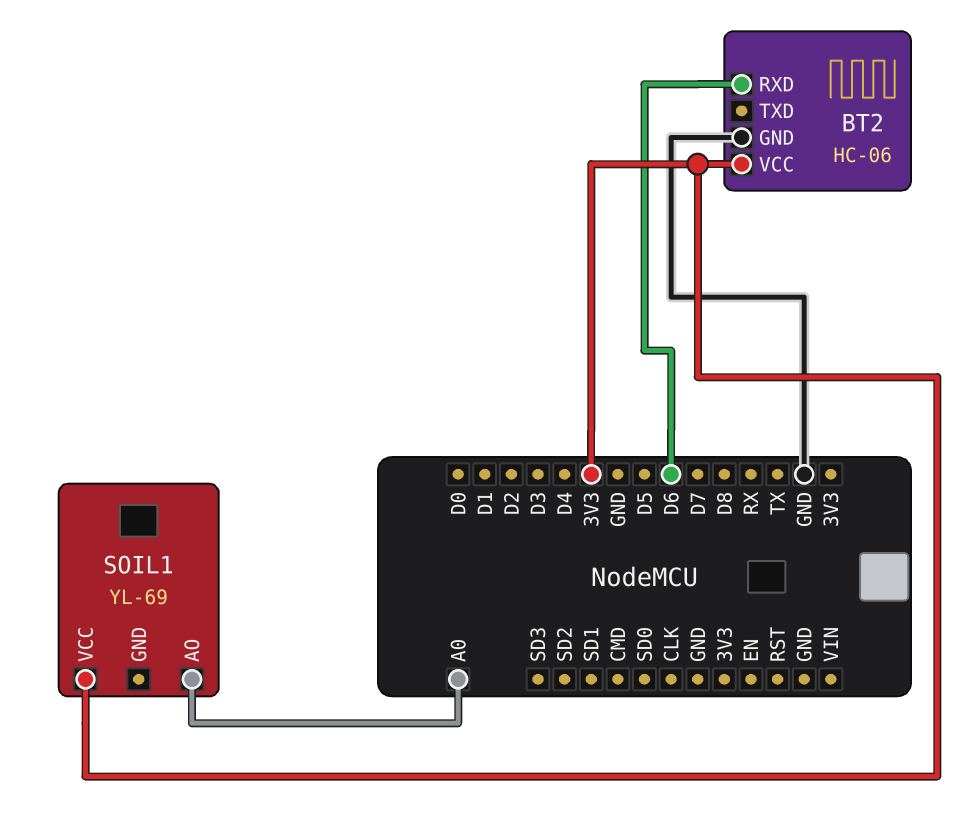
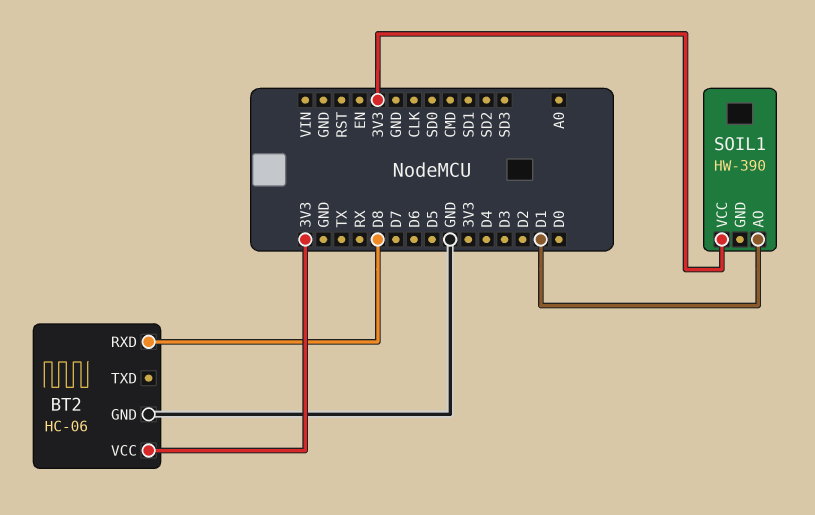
BT2 pin RXD: D6 -> D8
SOIL1: YL-69 -> HW-390
SOIL1 pin AO: A0 -> D1

